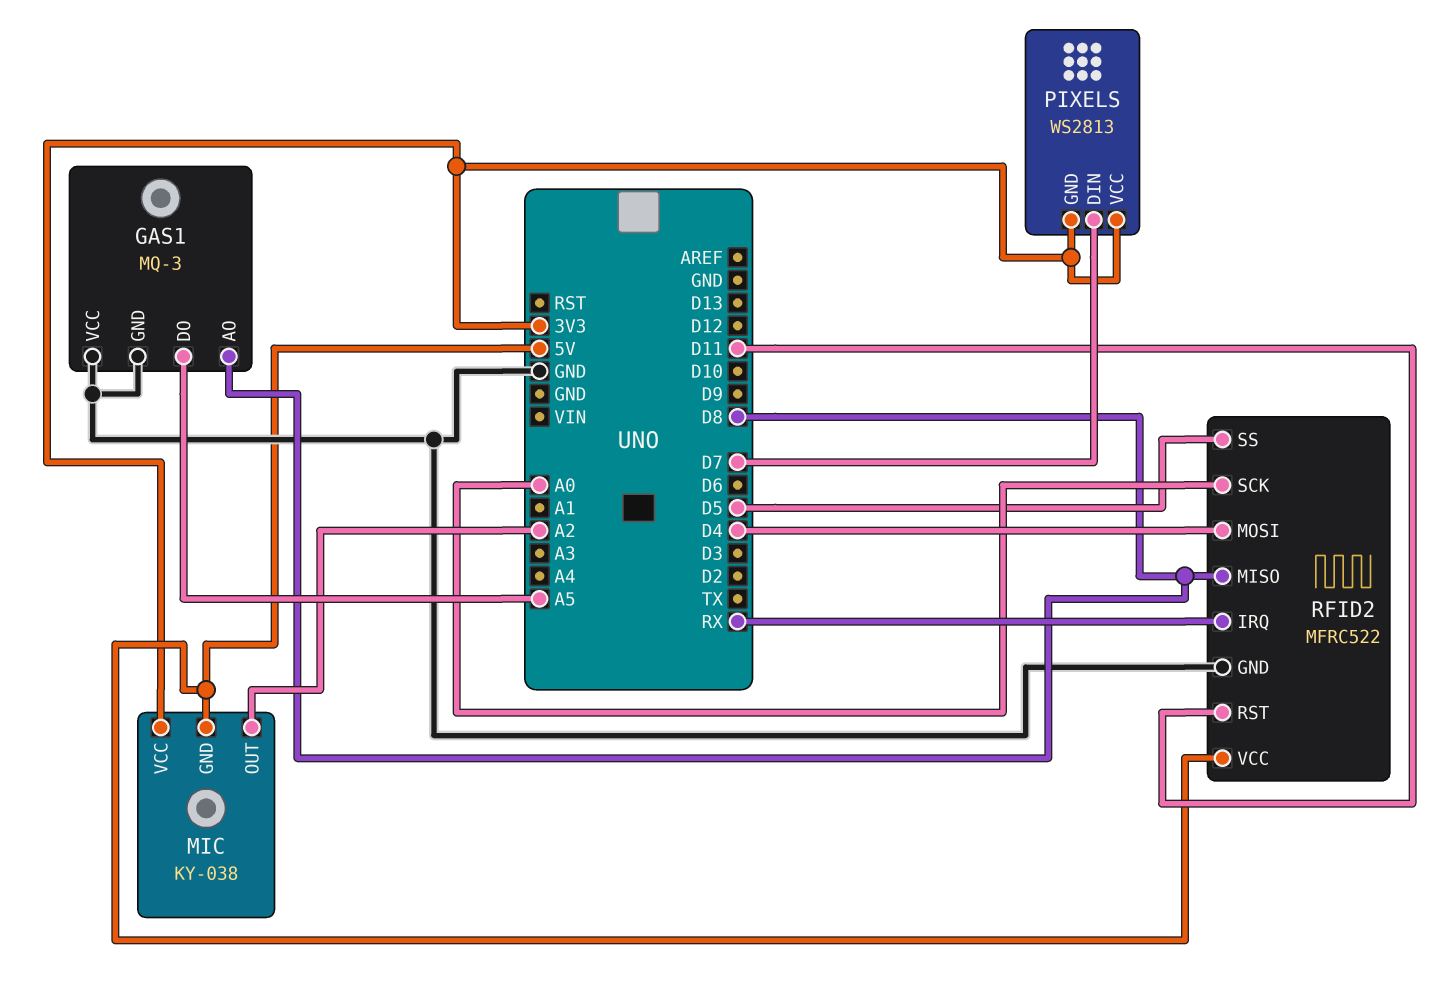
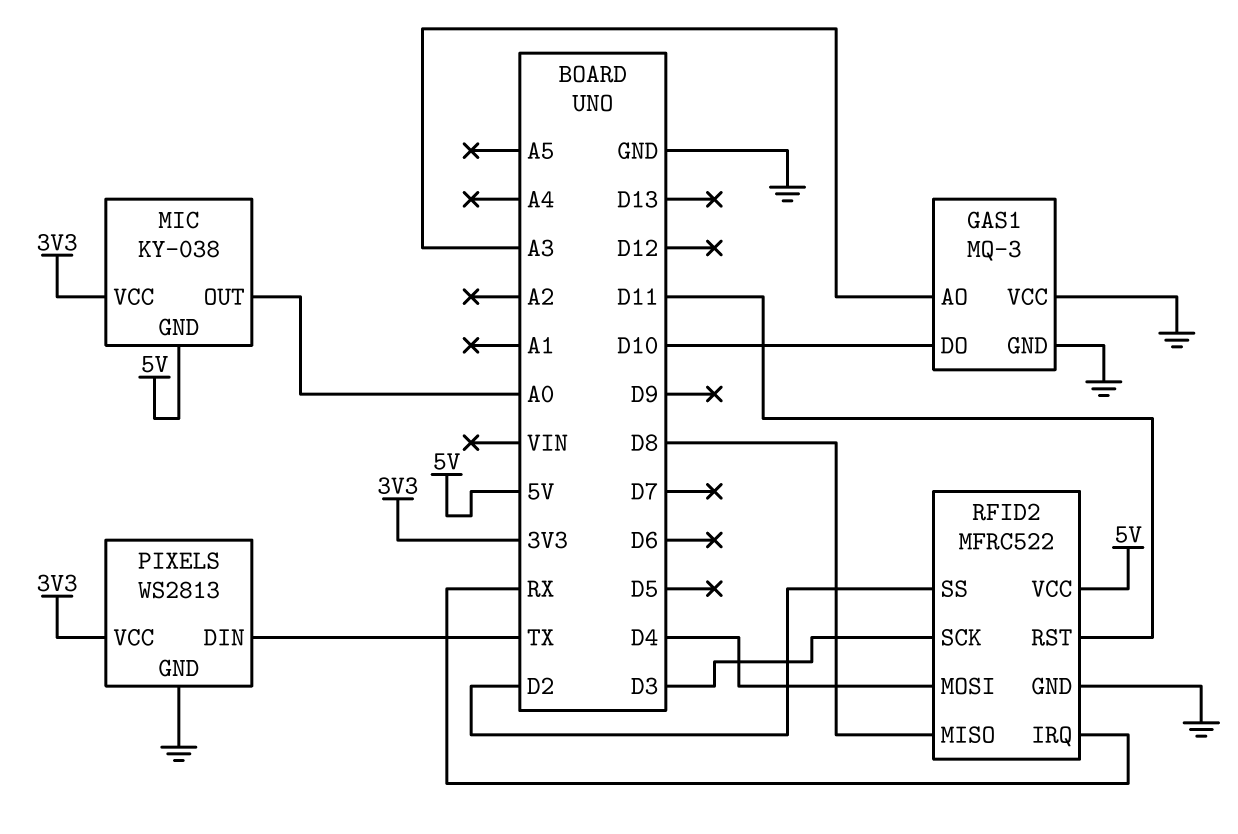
GAS1 pin AO: D8 -> A3
GAS1 pin DO: A5 -> D10
MIC pin OUT: A2 -> A0
PIXELS pin DIN: D7 -> TX
PIXELS pin GND: 3V3 -> GND
RFID2 pin SCK: A0 -> D3
RFID2 pin SS: D5 -> D2

